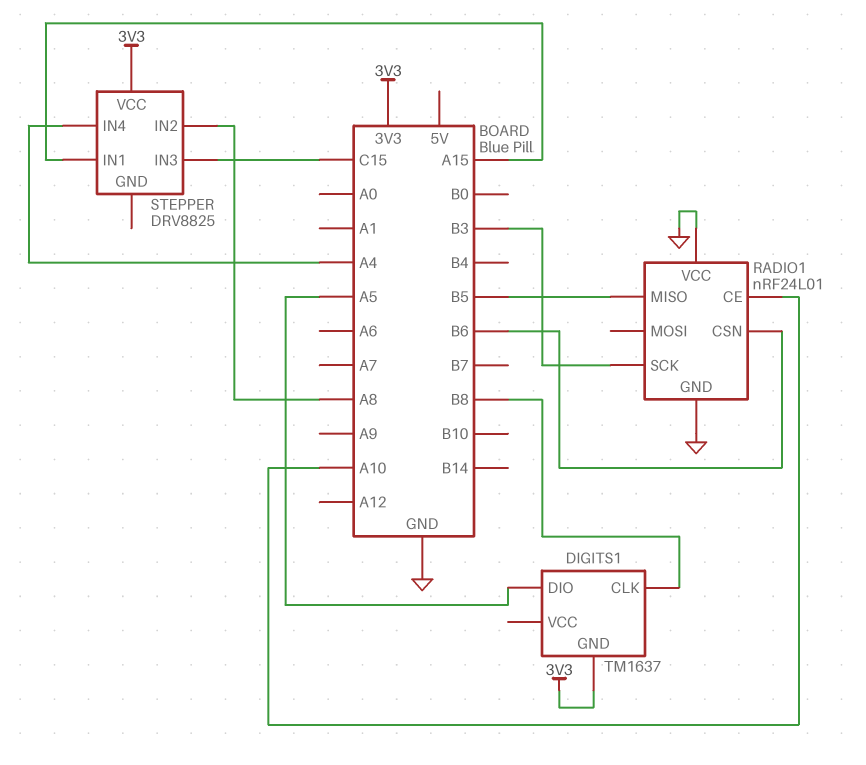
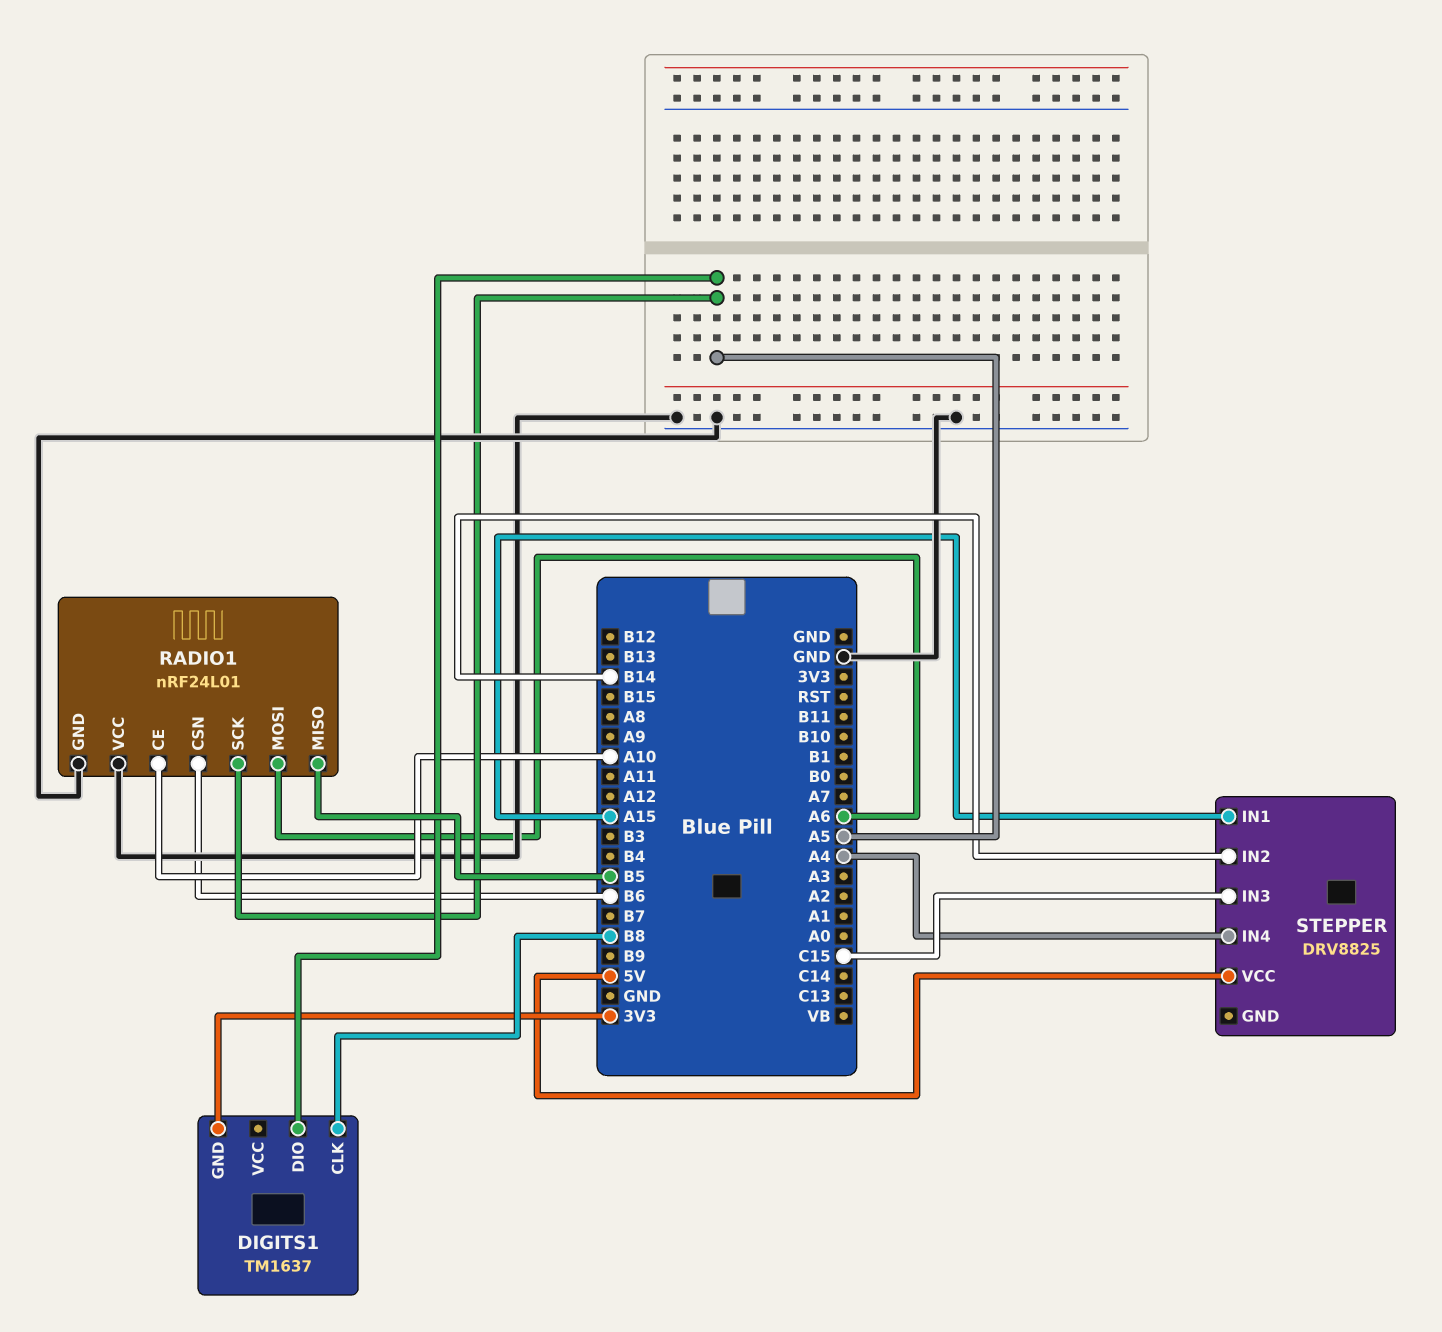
RADIO1 pin MOSI: none -> A6
RADIO1 pin SCK: B3 -> A5
STEPPER pin IN2: A8 -> B14
STEPPER pin VCC: 3V3 -> 5V

